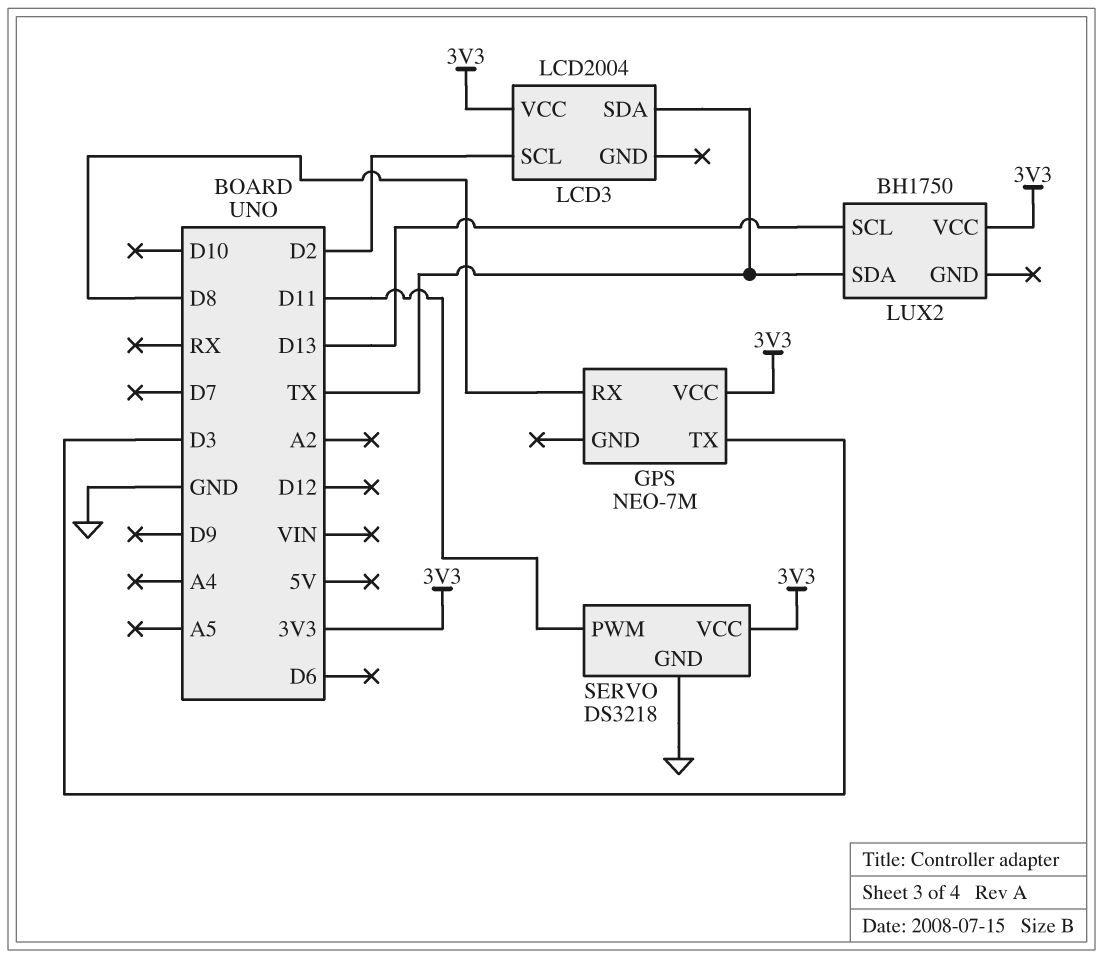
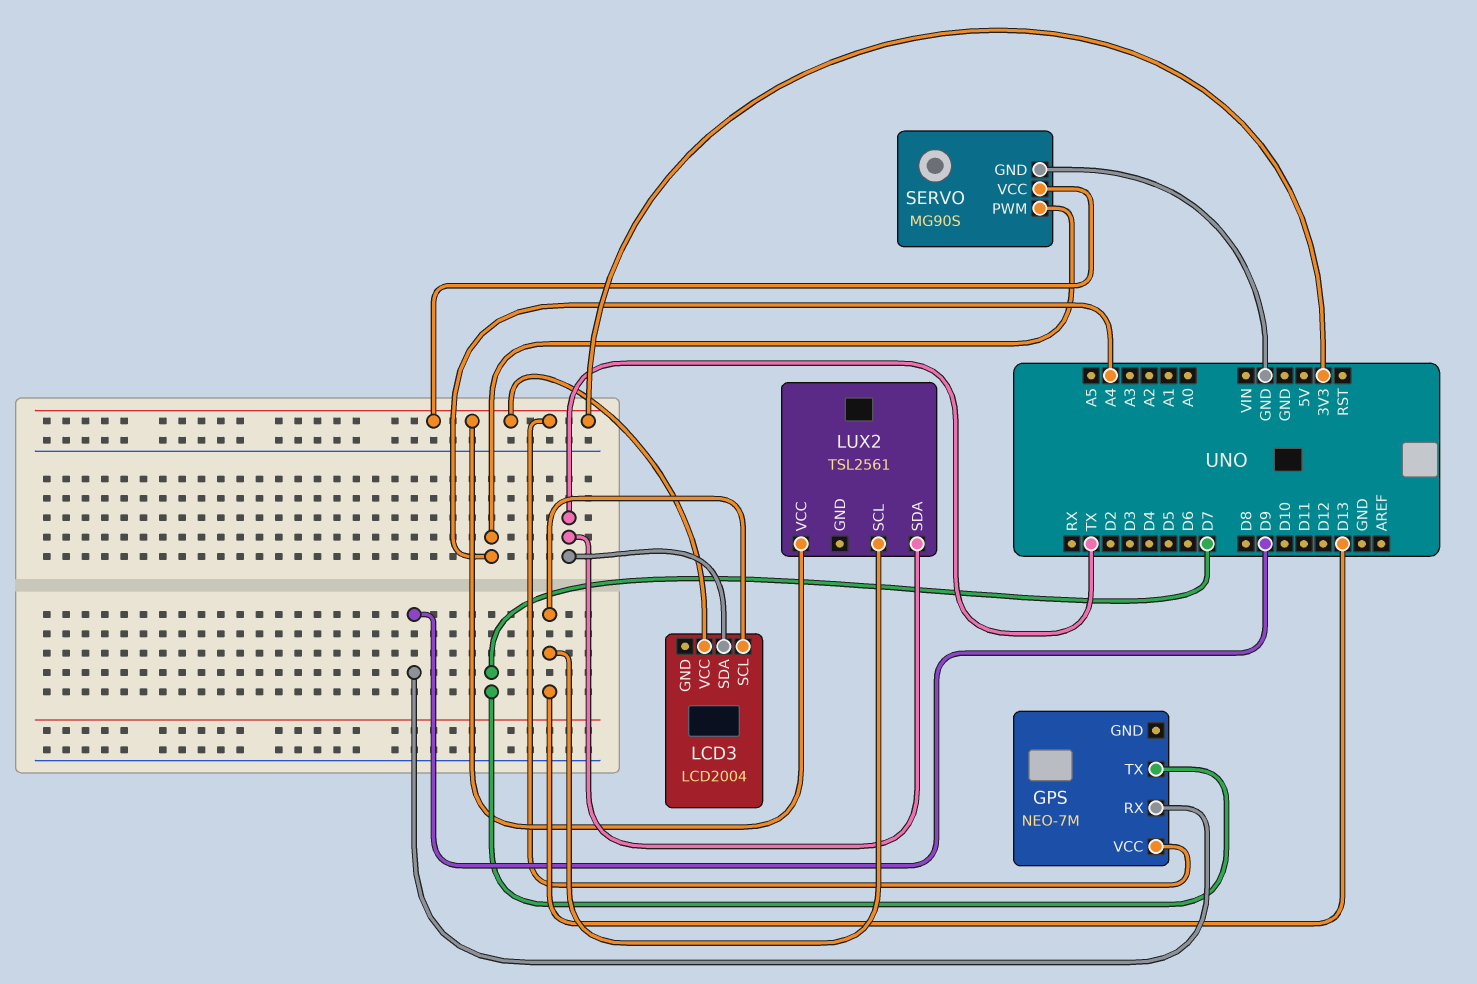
GPS pin RX: D8 -> D9
GPS pin TX: D3 -> D7
LCD3 pin SCL: D2 -> D13
LUX2: BH1750 -> TSL2561
SERVO: DS3218 -> MG90S
SERVO pin PWM: D11 -> A4

